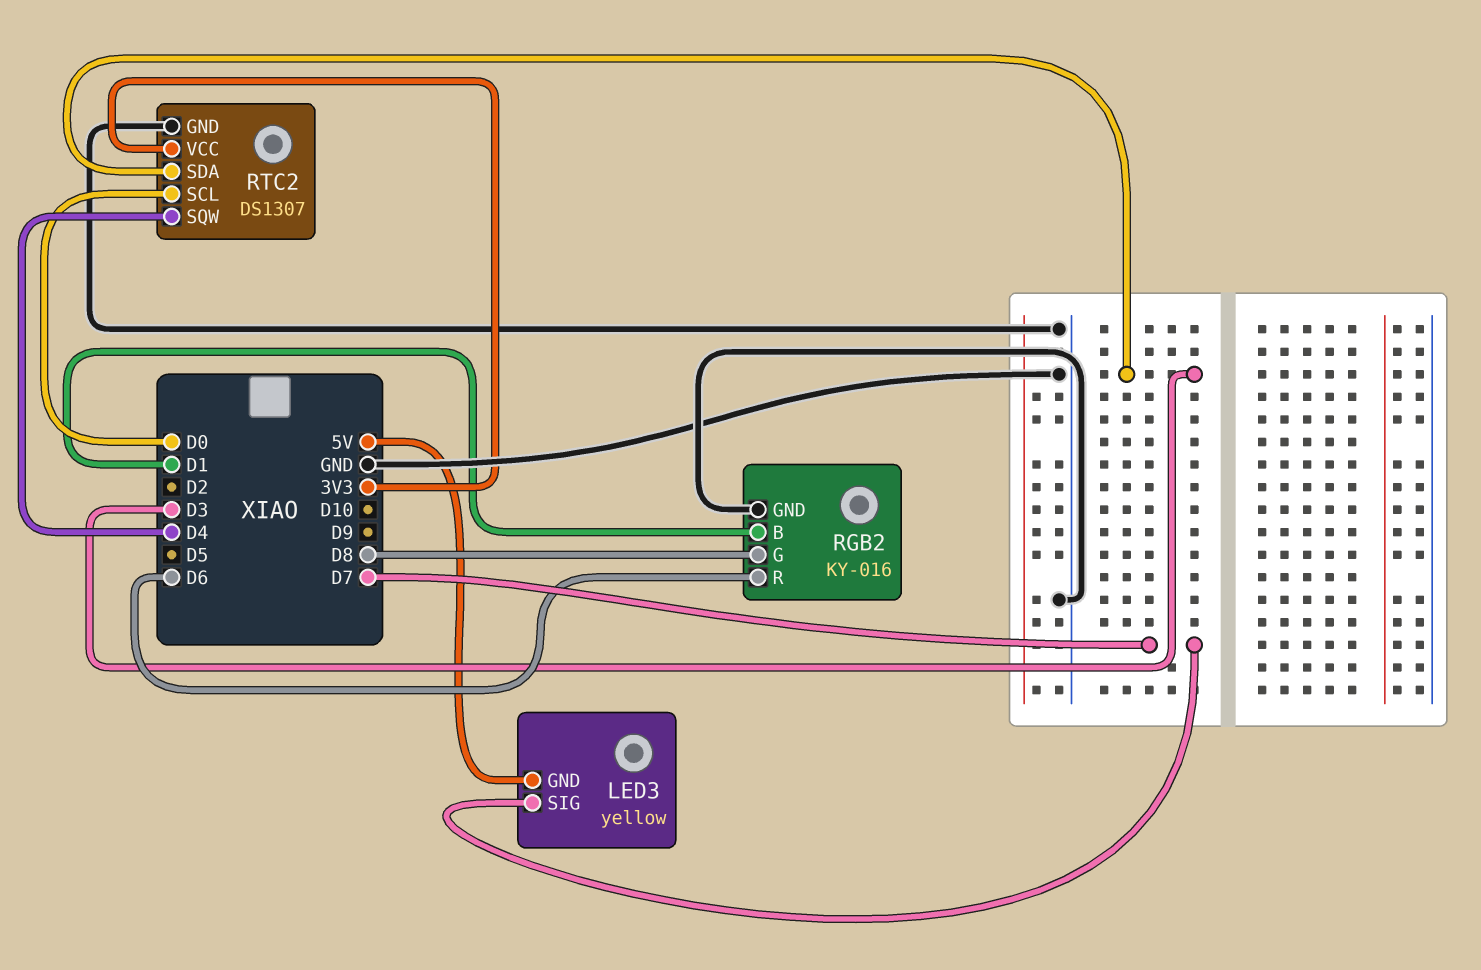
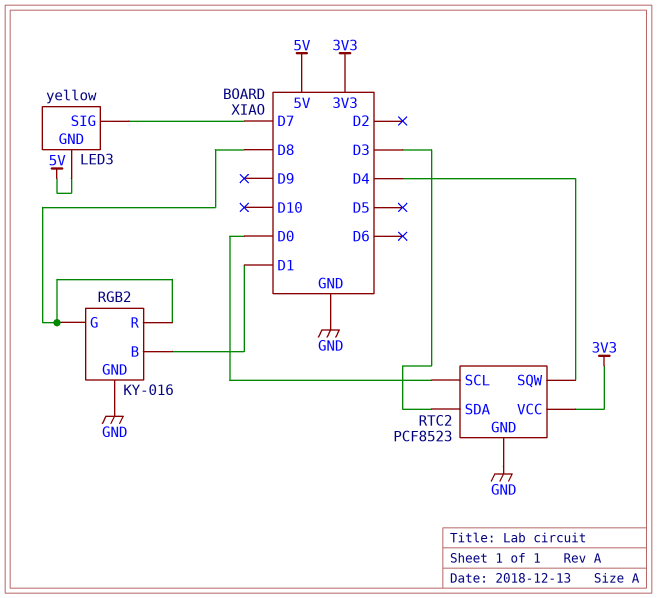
RGB2 pin R: D6 -> D8
RTC2: DS1307 -> PCF8523

